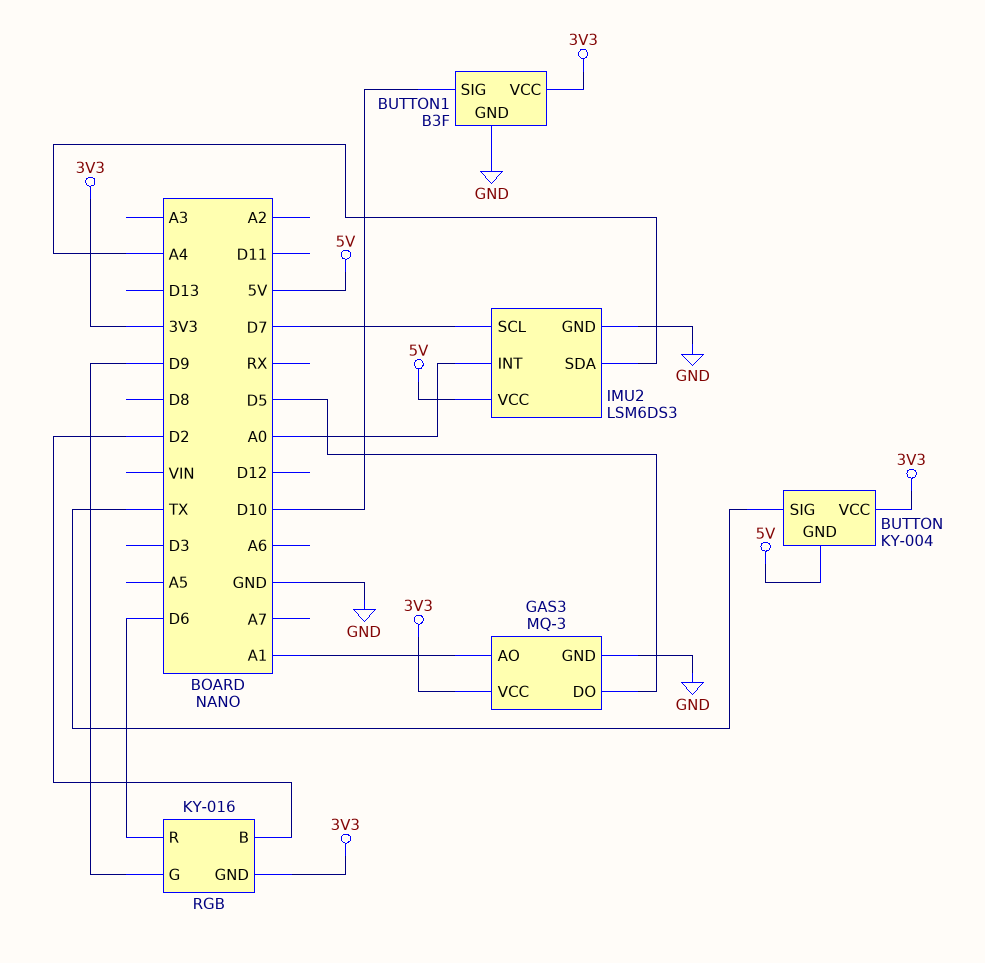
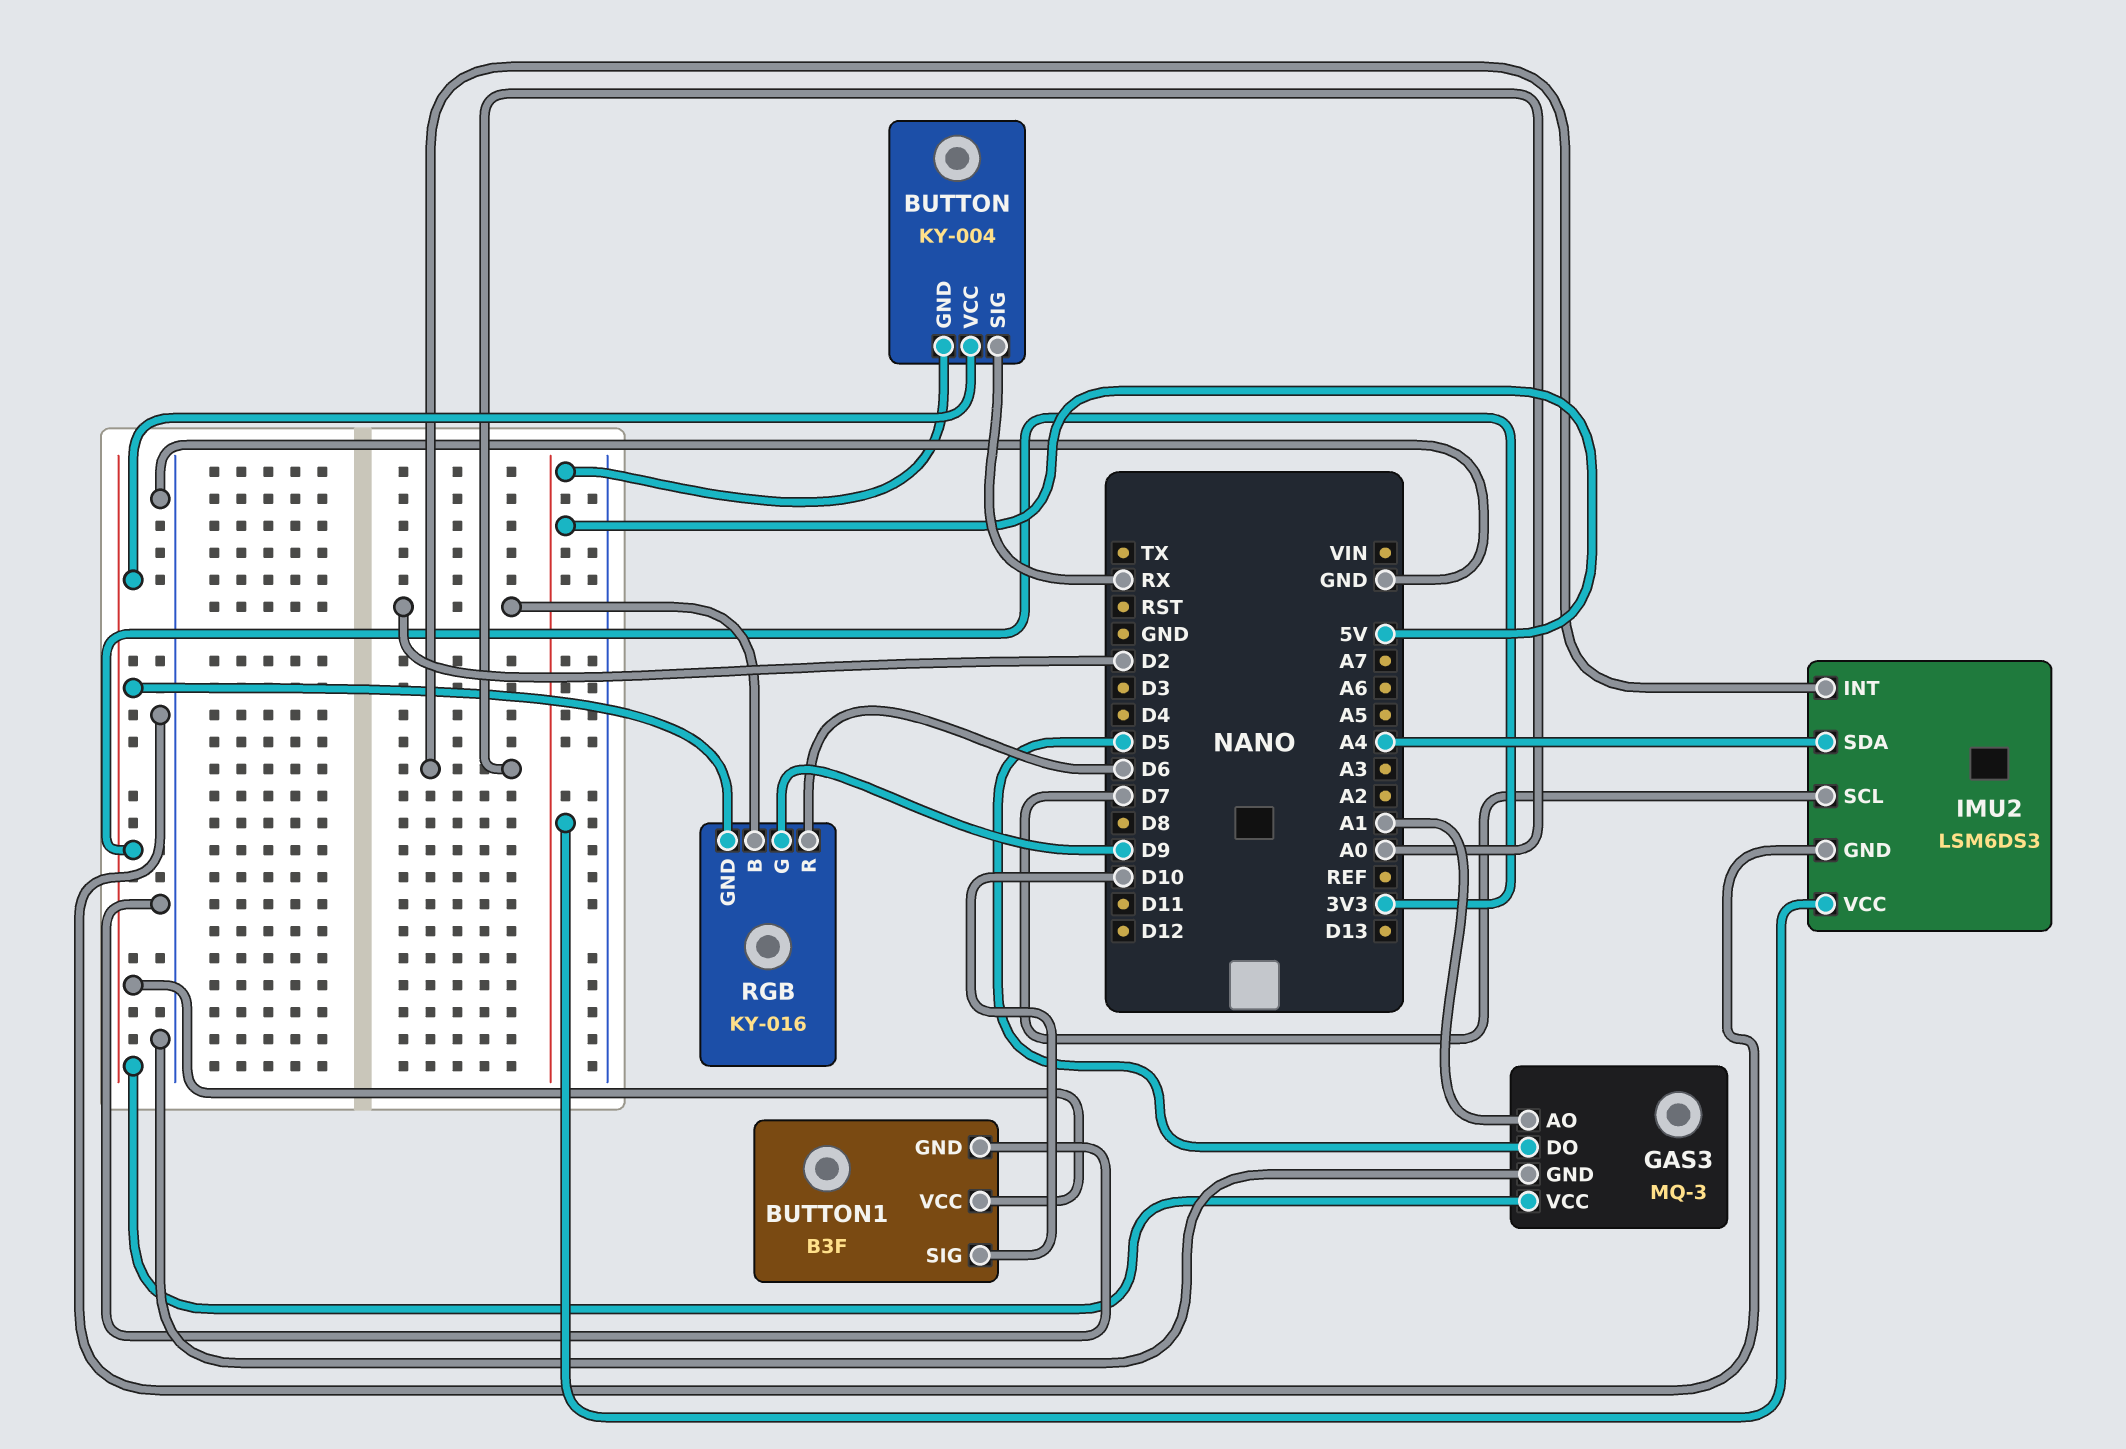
BUTTON pin SIG: TX -> RX

